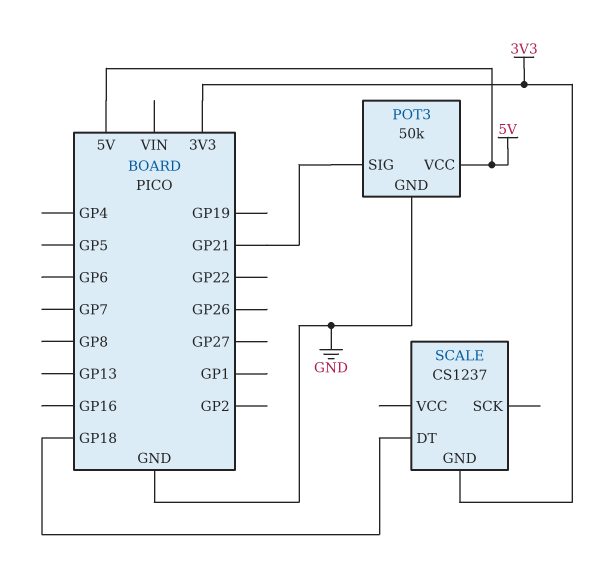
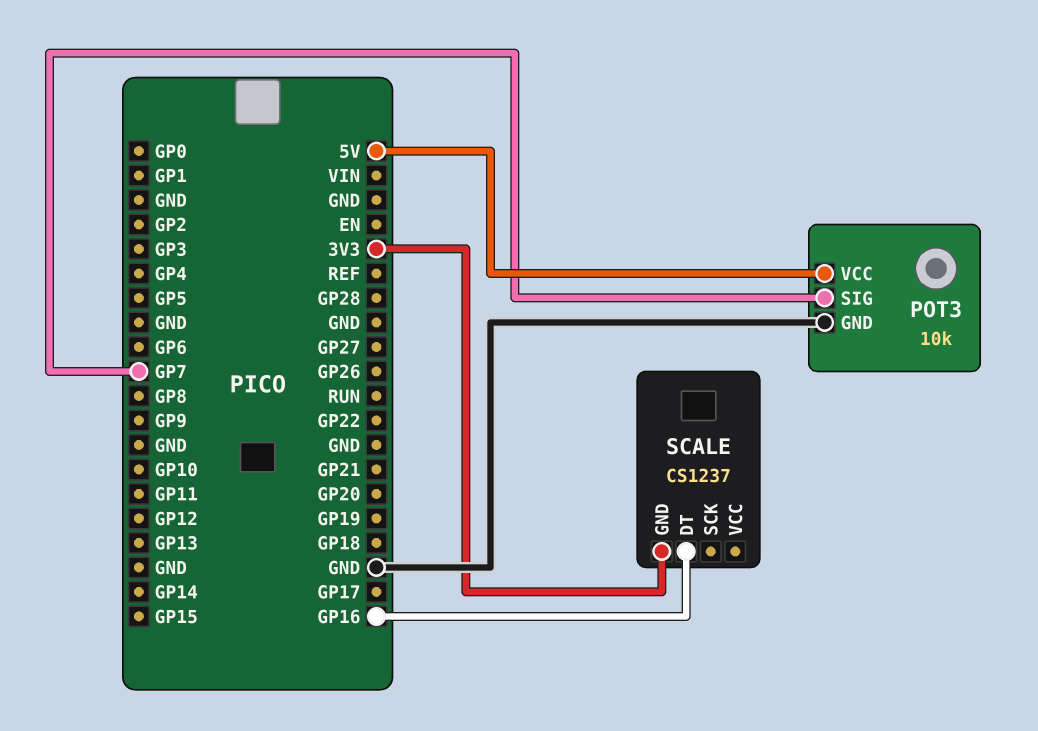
POT3: 50k -> 10k
POT3 pin SIG: GP21 -> GP7
SCALE pin DT: GP18 -> GP16

